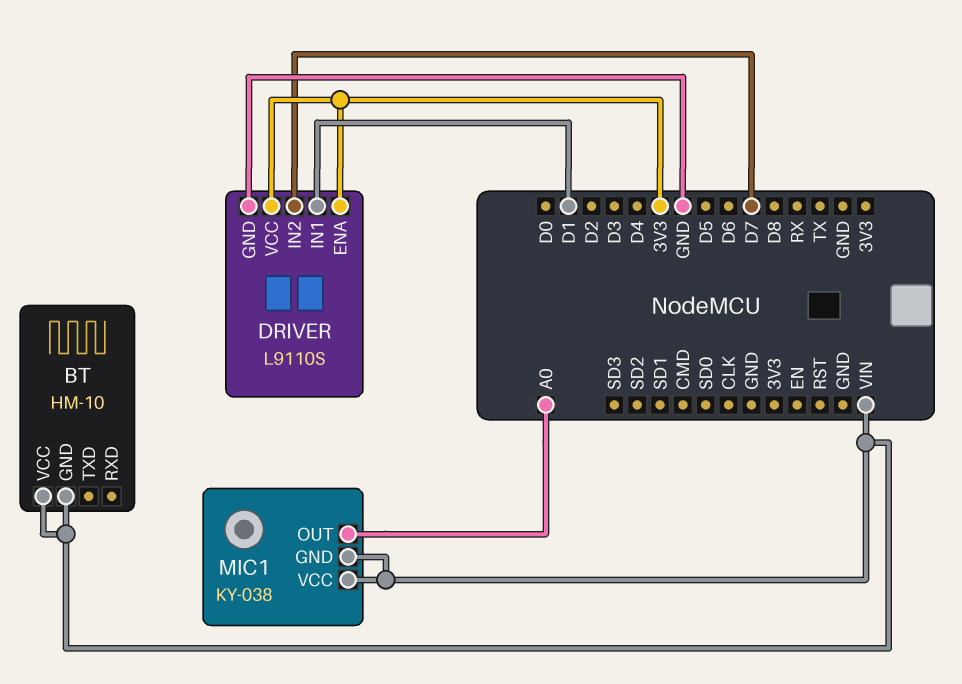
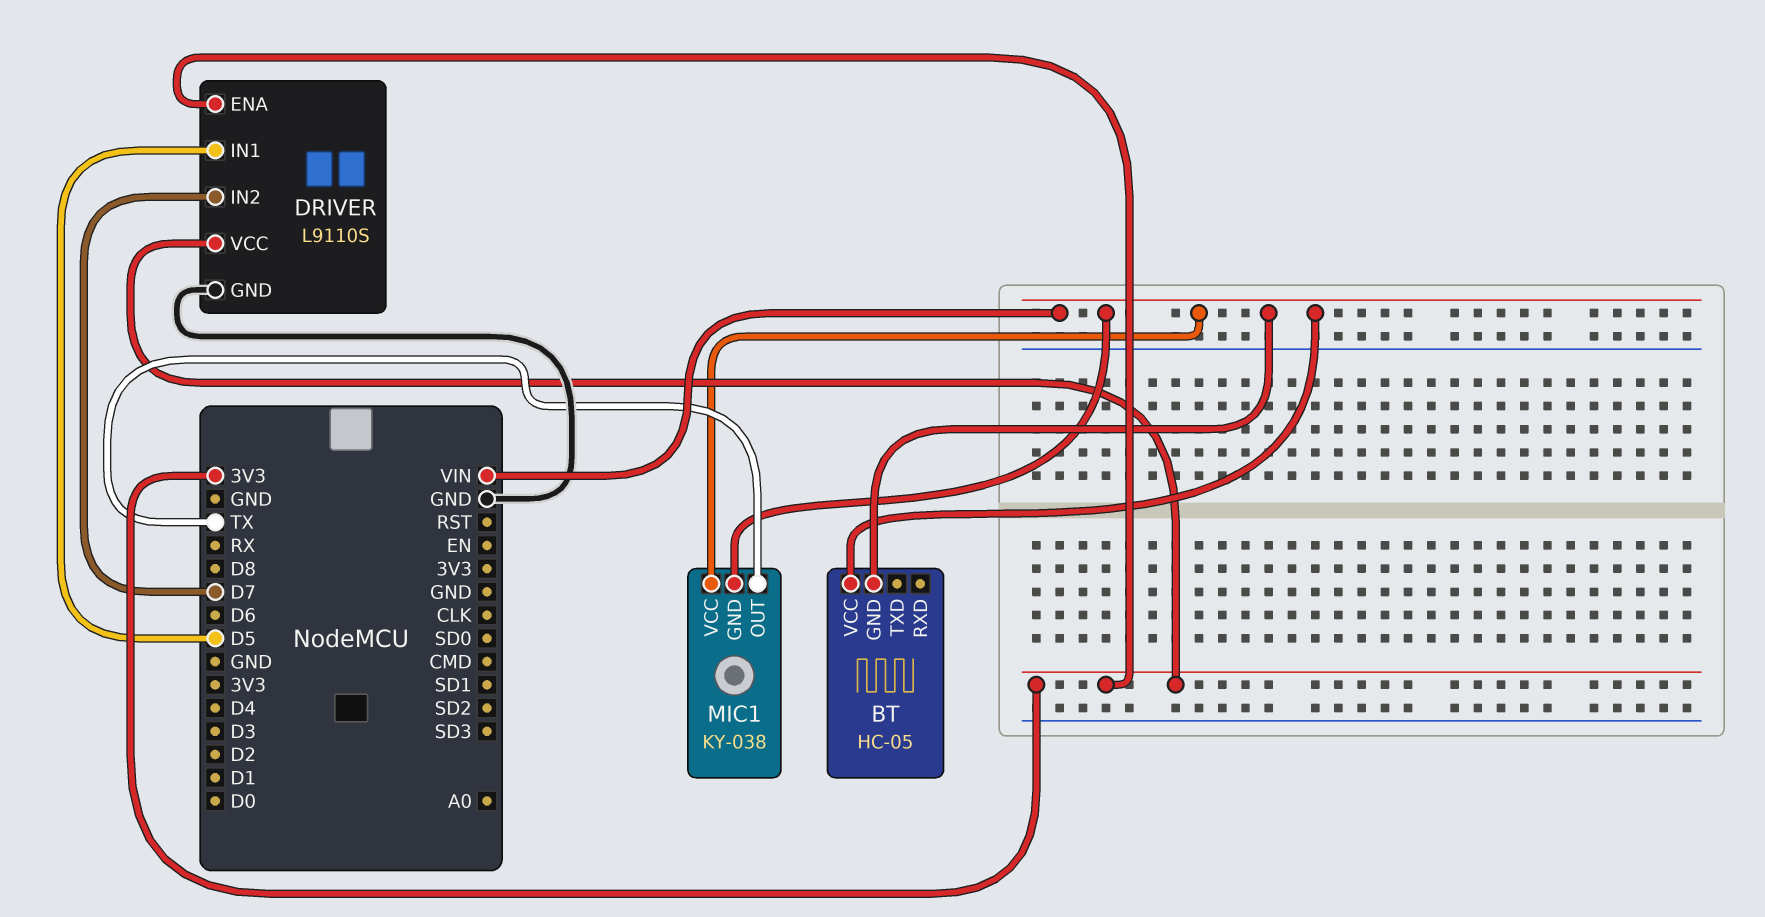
BT: HM-10 -> HC-05
DRIVER pin IN1: D1 -> D5
MIC1 pin OUT: A0 -> TX

